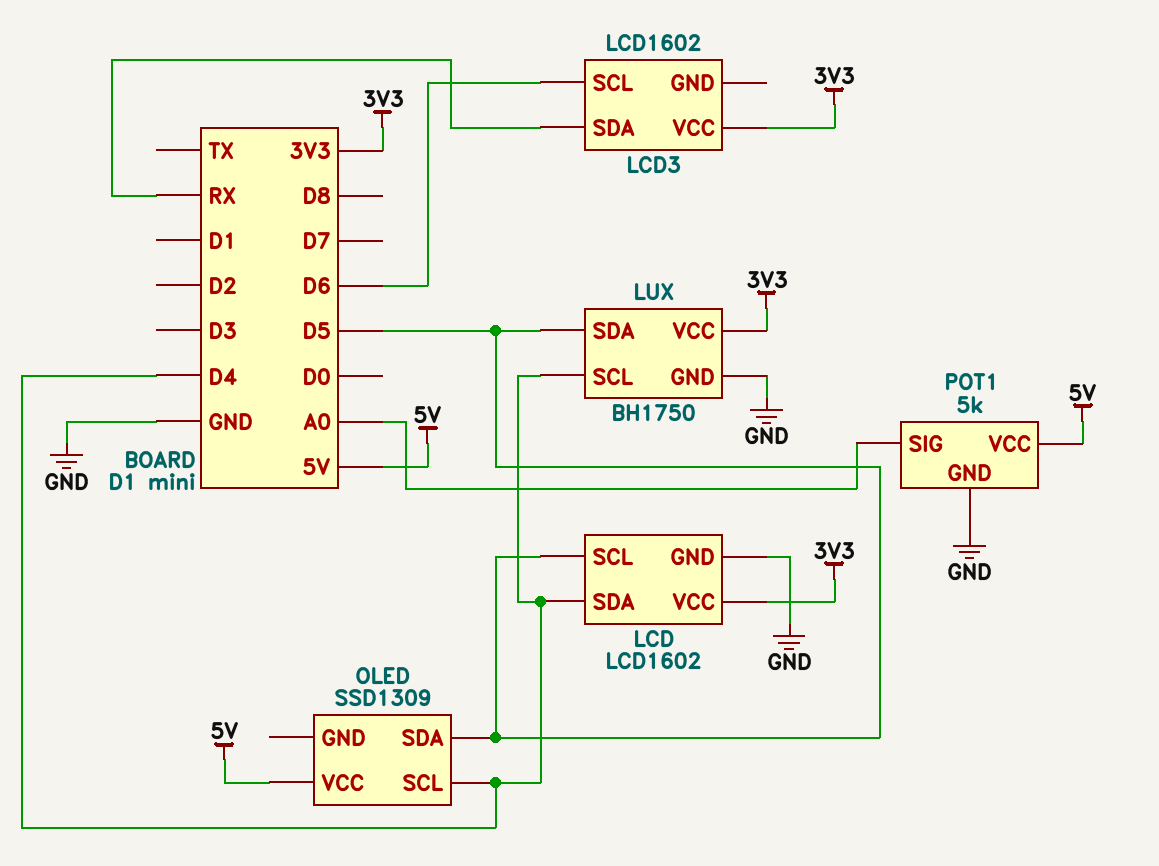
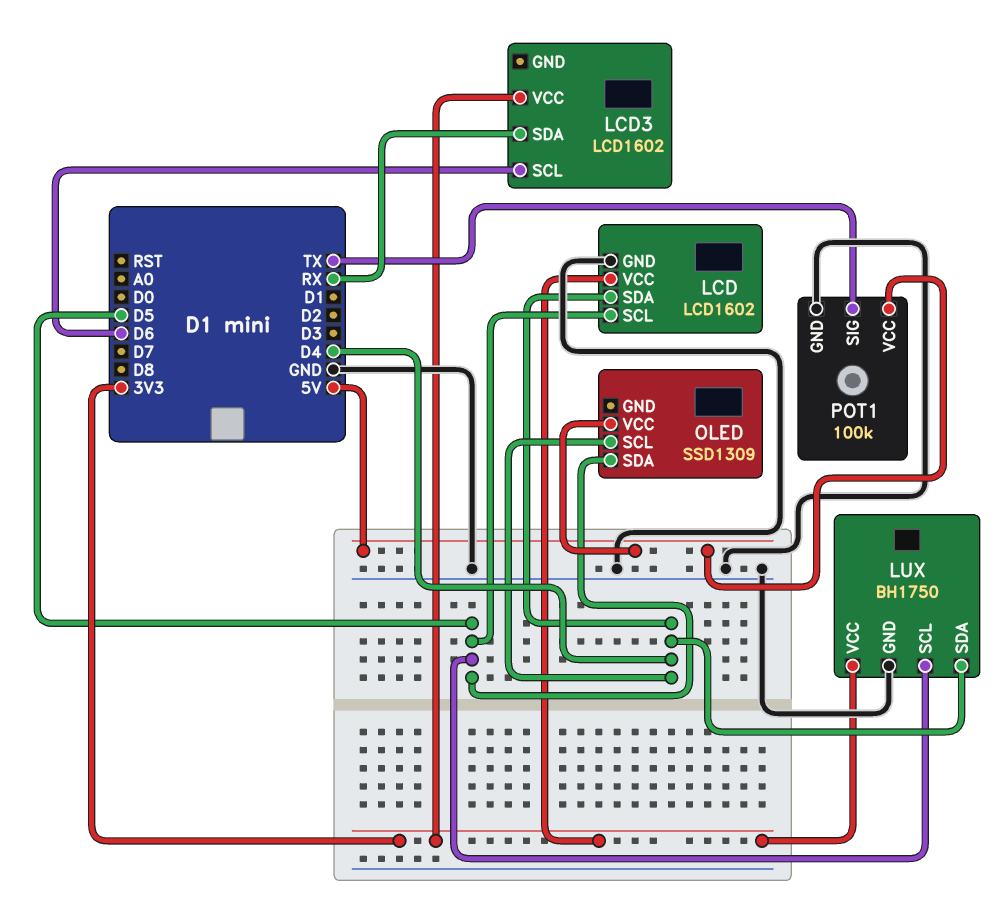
LUX pin SCL: D4 -> D5
LUX pin SDA: D5 -> D4
POT1: 5k -> 100k
POT1 pin SIG: A0 -> TX

